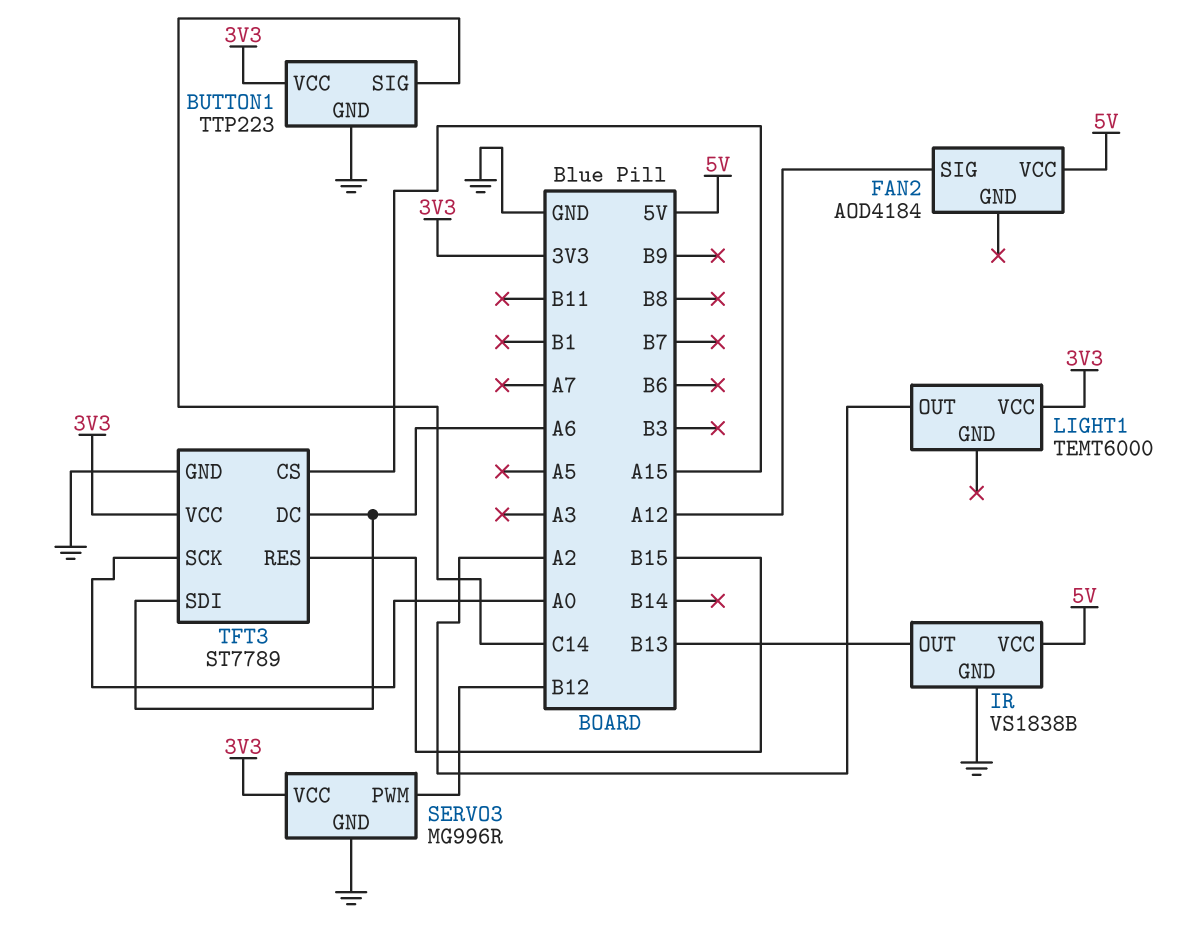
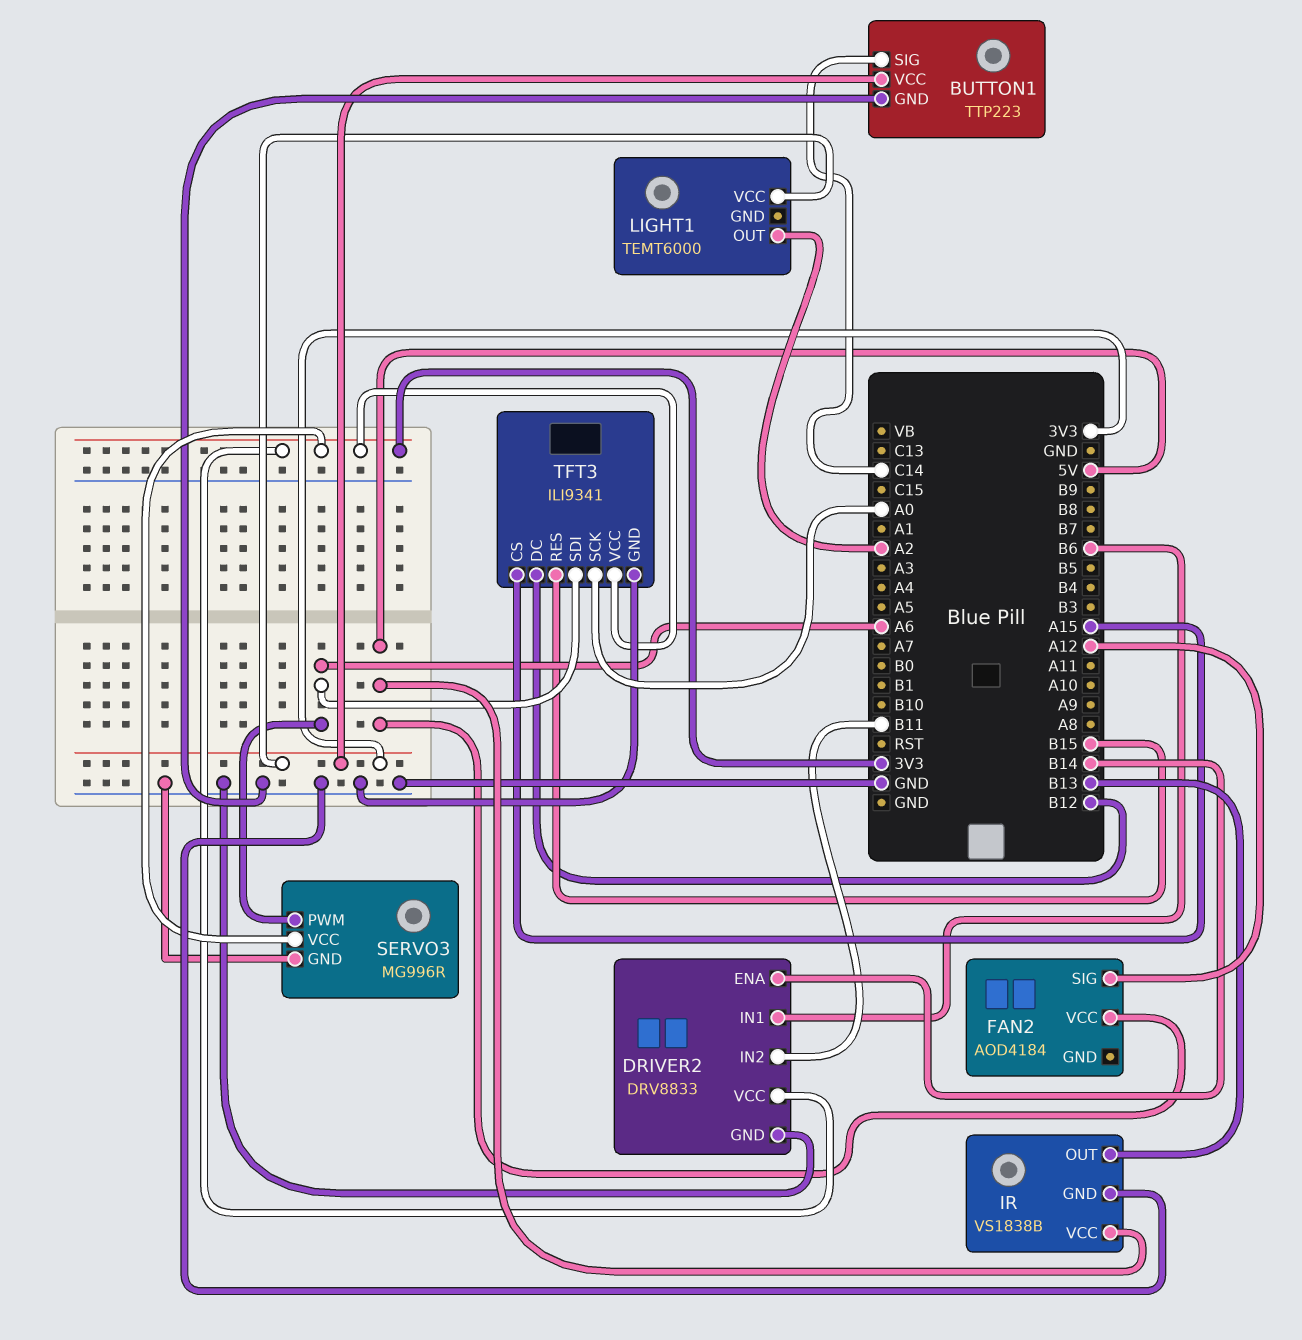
DRIVER2: none -> DRV8833
DRIVER2 pin ENA: none -> B14
DRIVER2 pin GND: none -> GND
DRIVER2 pin IN1: none -> B6
DRIVER2 pin IN2: none -> B11
DRIVER2 pin VCC: none -> 3V3
SERVO3 pin PWM: B12 -> A6
TFT3: ST7789 -> ILI9341
TFT3 pin DC: A6 -> B12

